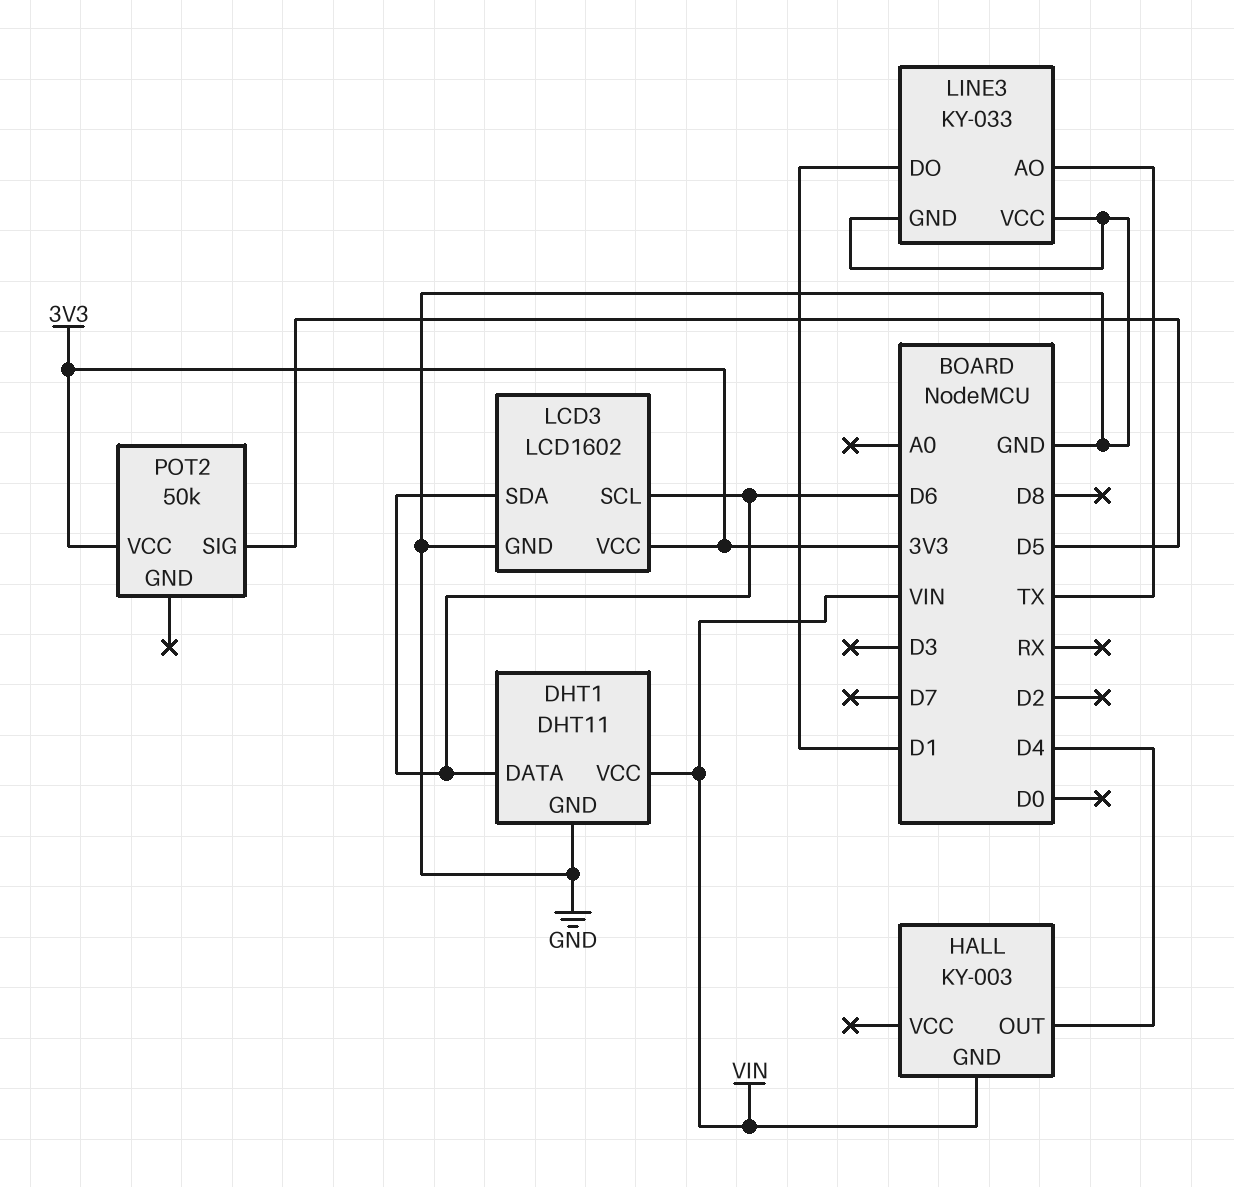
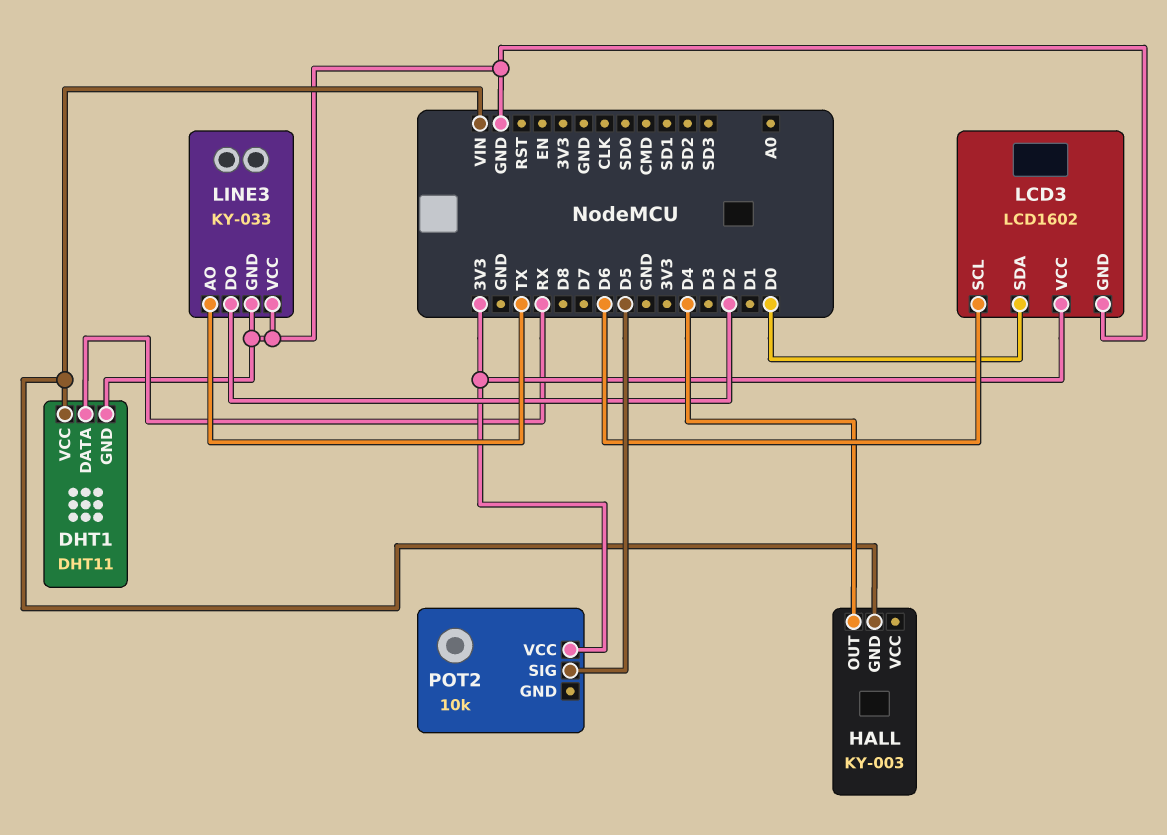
DHT1 pin DATA: D6 -> RX
LCD3 pin SDA: D6 -> D0
LINE3 pin DO: D1 -> D2
POT2: 50k -> 10k

